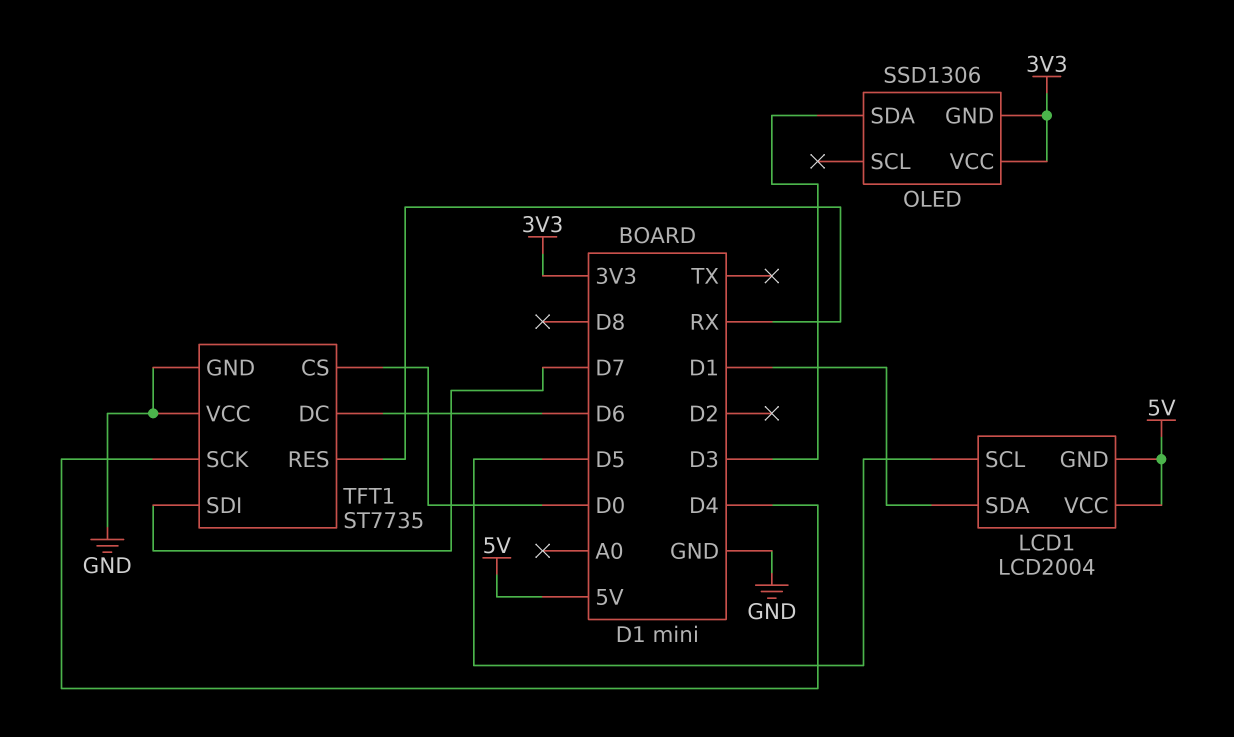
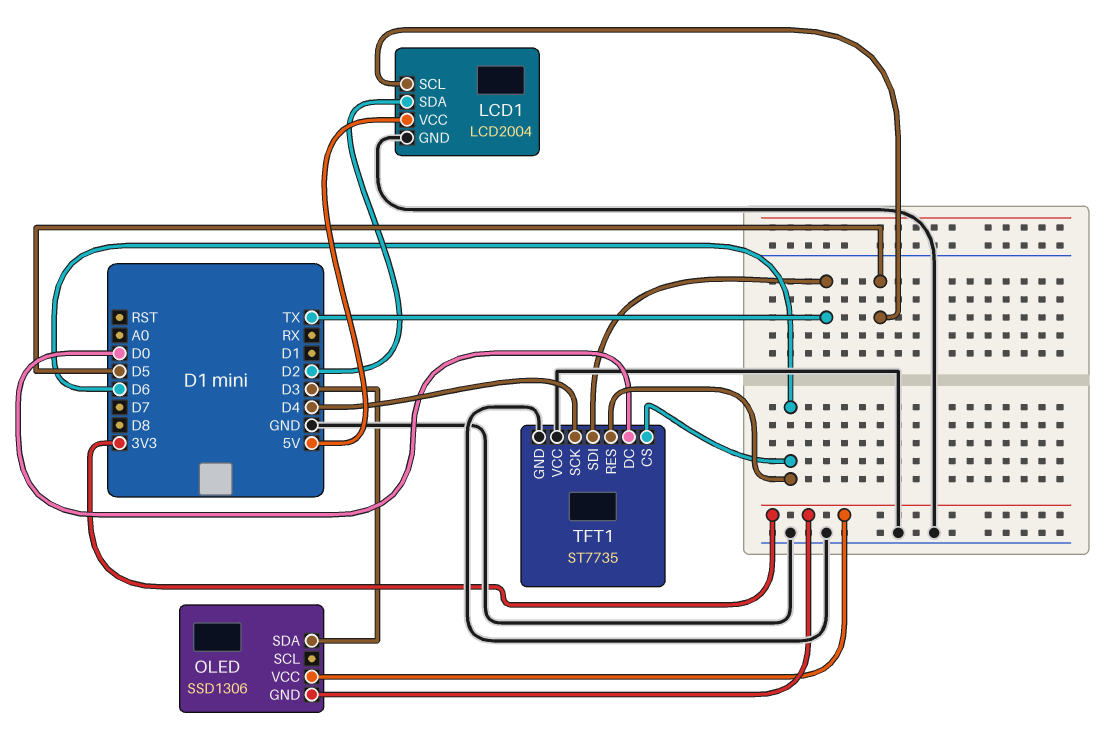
LCD1 pin GND: 5V -> GND
LCD1 pin SDA: D1 -> D2
TFT1 pin CS: D0 -> D6
TFT1 pin DC: D6 -> D0
TFT1 pin RES: RX -> D6
TFT1 pin SDI: D7 -> TX

